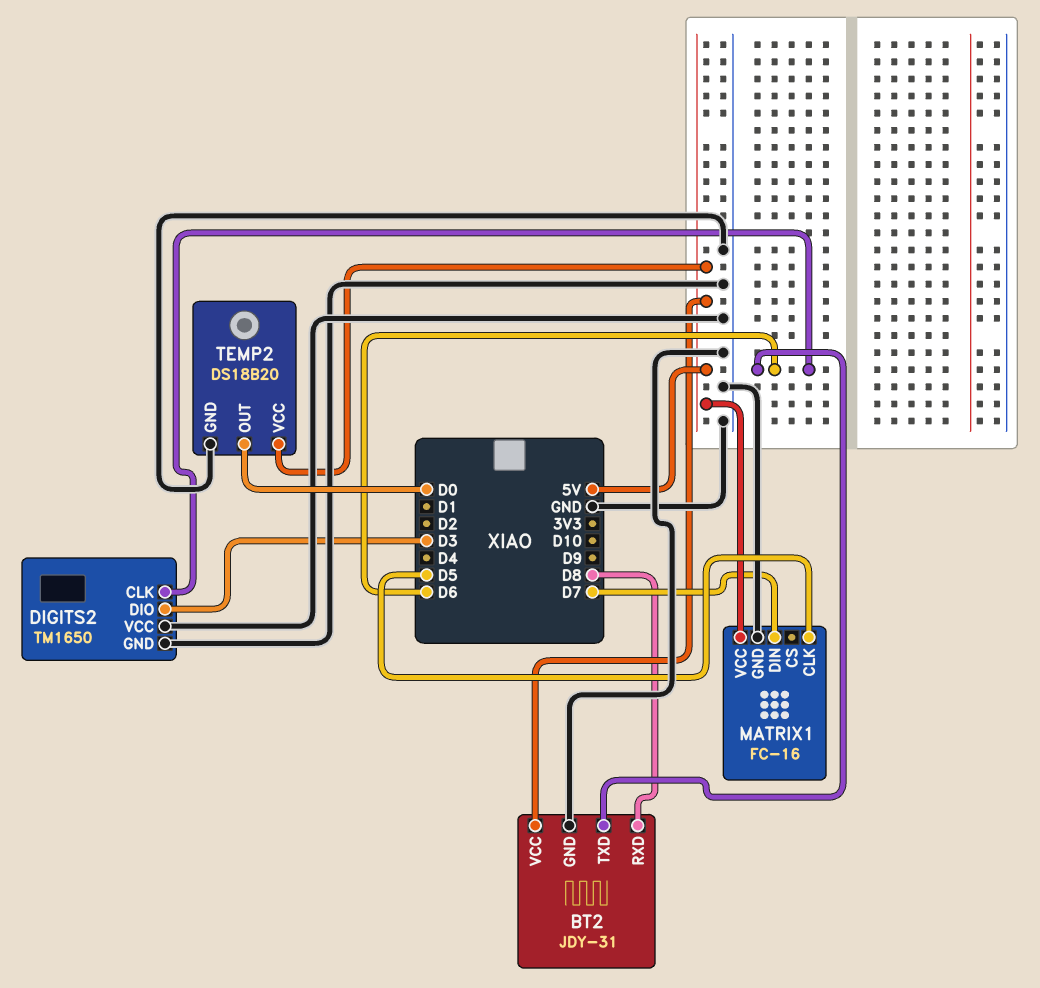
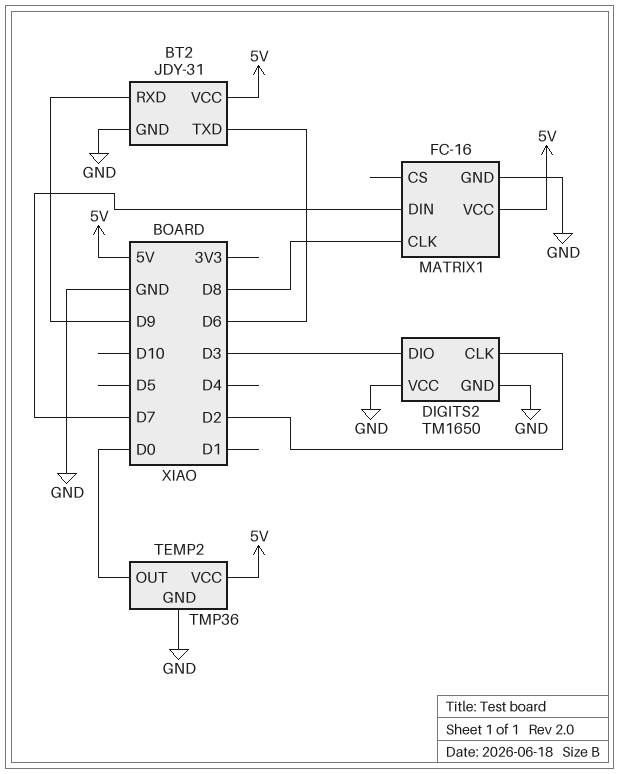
BT2 pin RXD: D8 -> D9
DIGITS2 pin CLK: D6 -> D2
MATRIX1 pin CLK: D5 -> D8
TEMP2: DS18B20 -> TMP36

